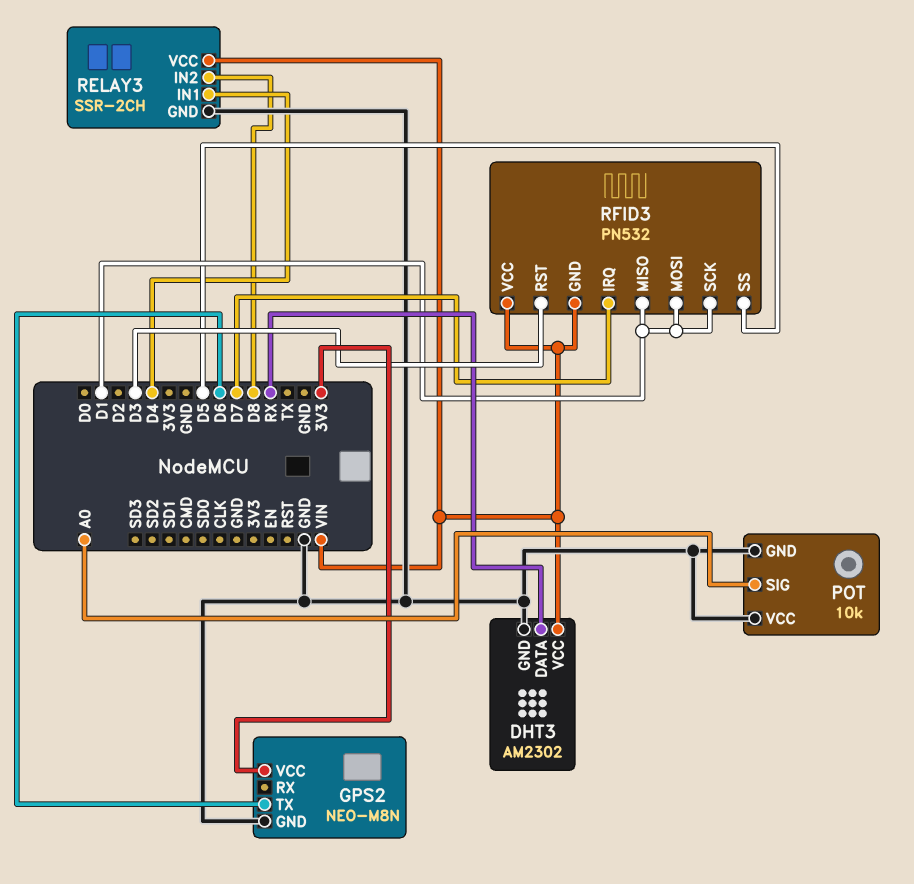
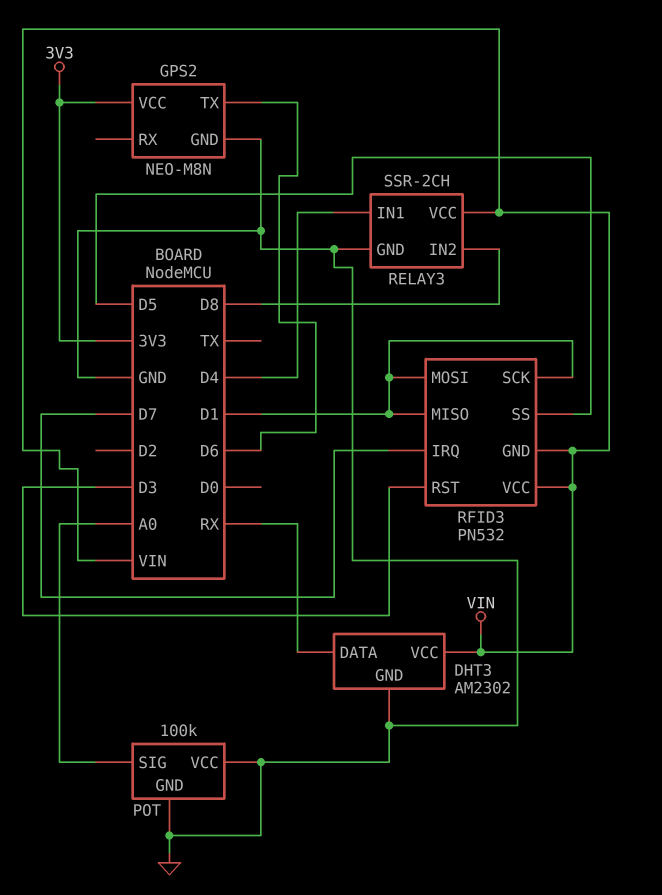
POT: 10k -> 100k

